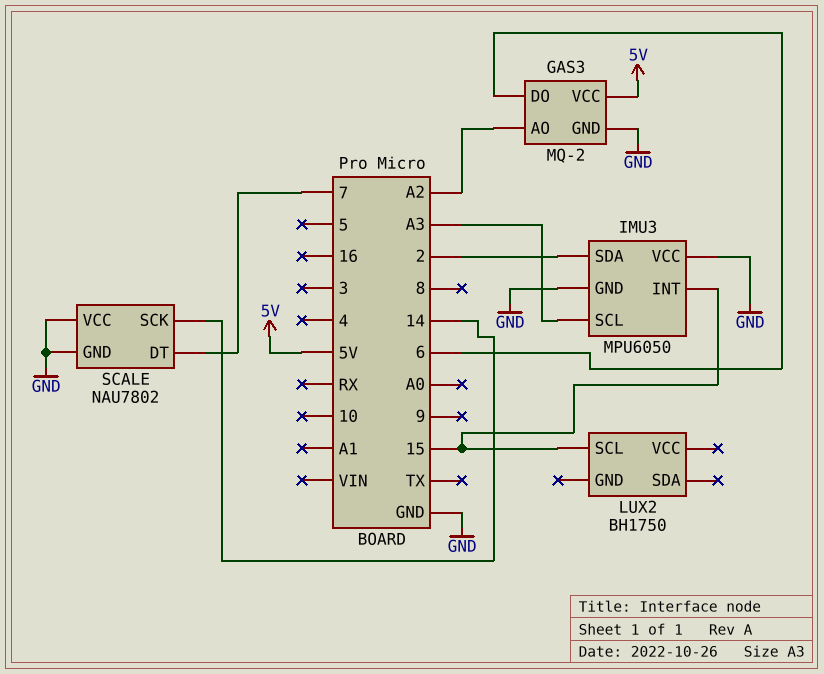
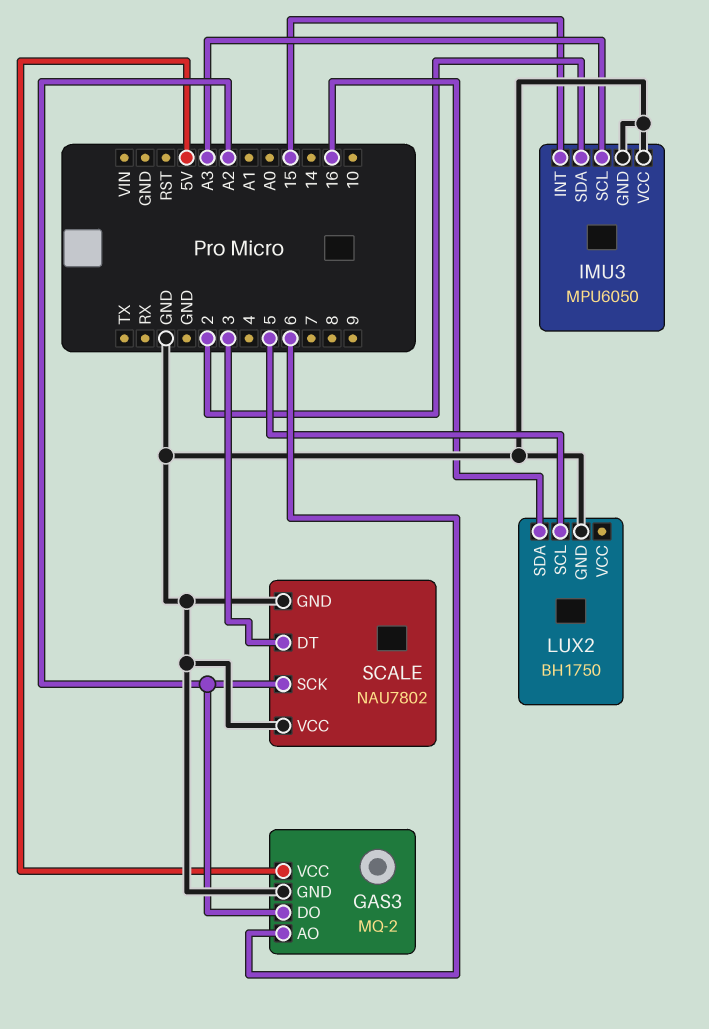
GAS3 pin AO: A2 -> 6
GAS3 pin DO: 6 -> A2
LUX2 pin GND: none -> GND
LUX2 pin SCL: 15 -> 5
LUX2 pin SDA: none -> 16
SCALE pin DT: 7 -> 3
SCALE pin SCK: 14 -> A2

